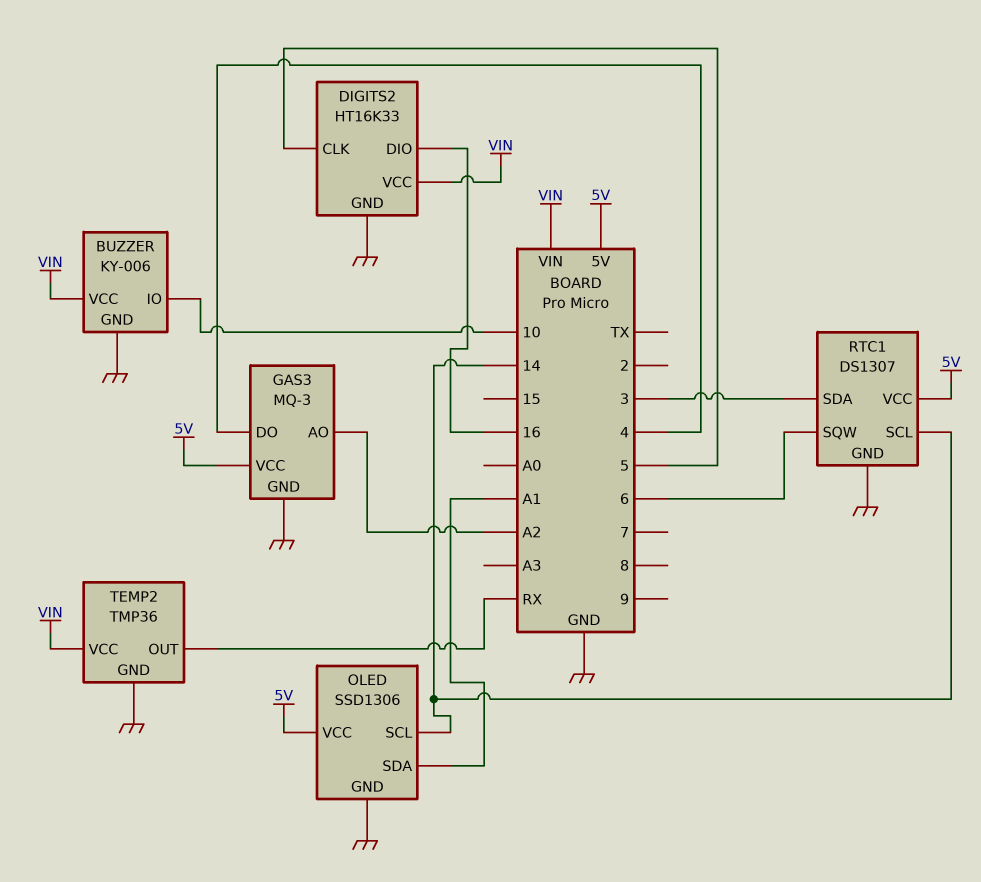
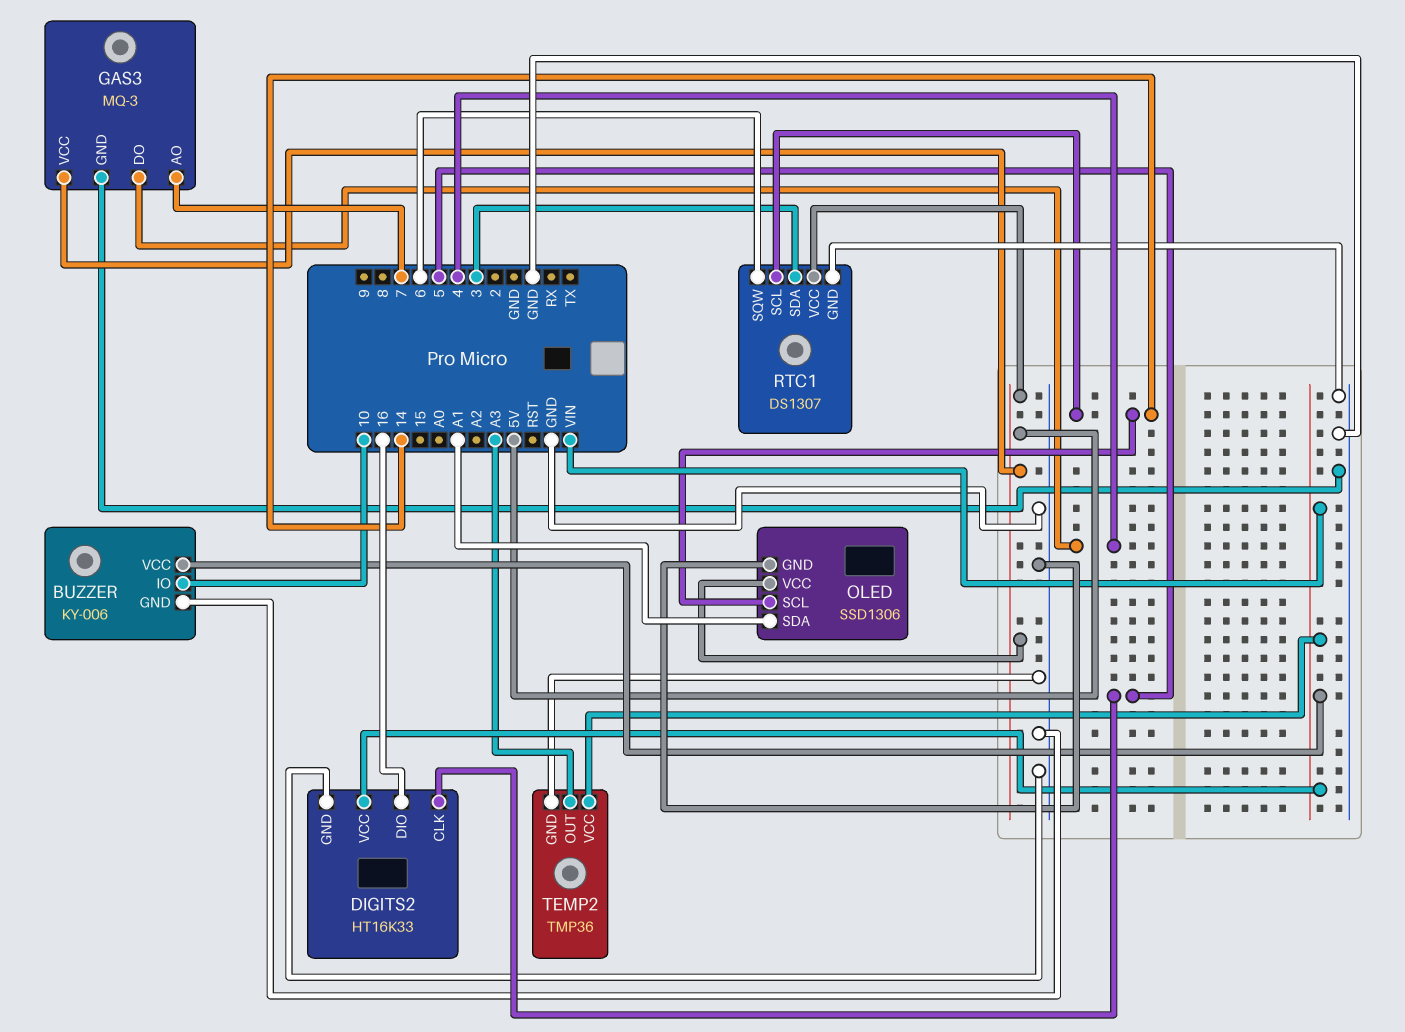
GAS3 pin AO: A2 -> 7
TEMP2 pin OUT: RX -> A3

